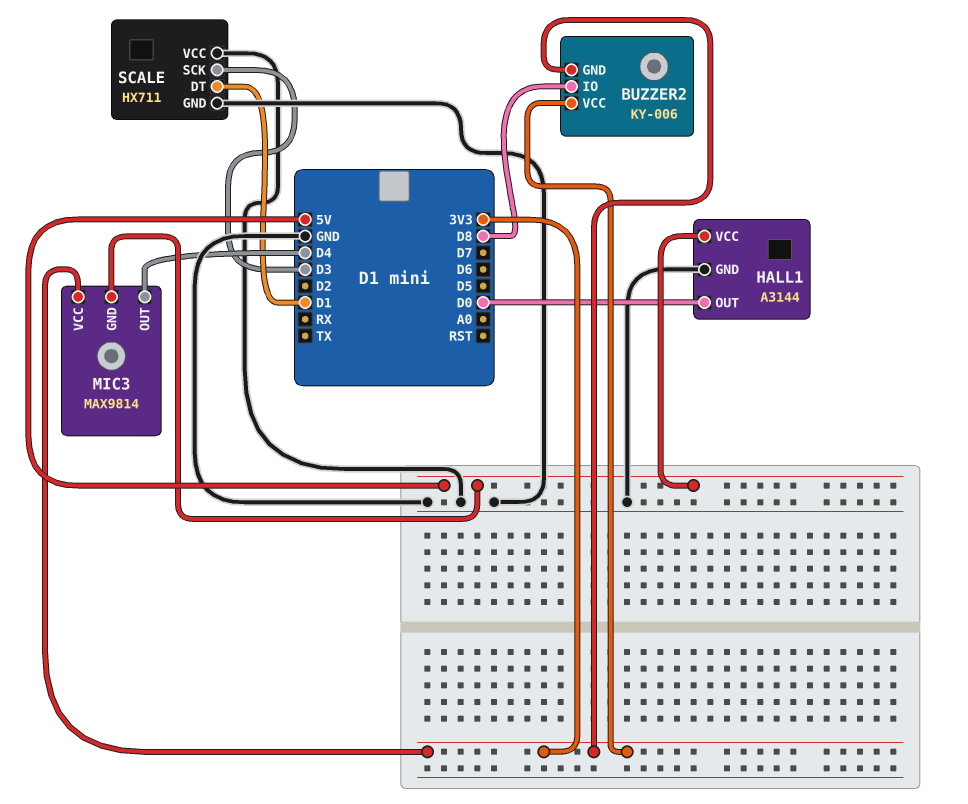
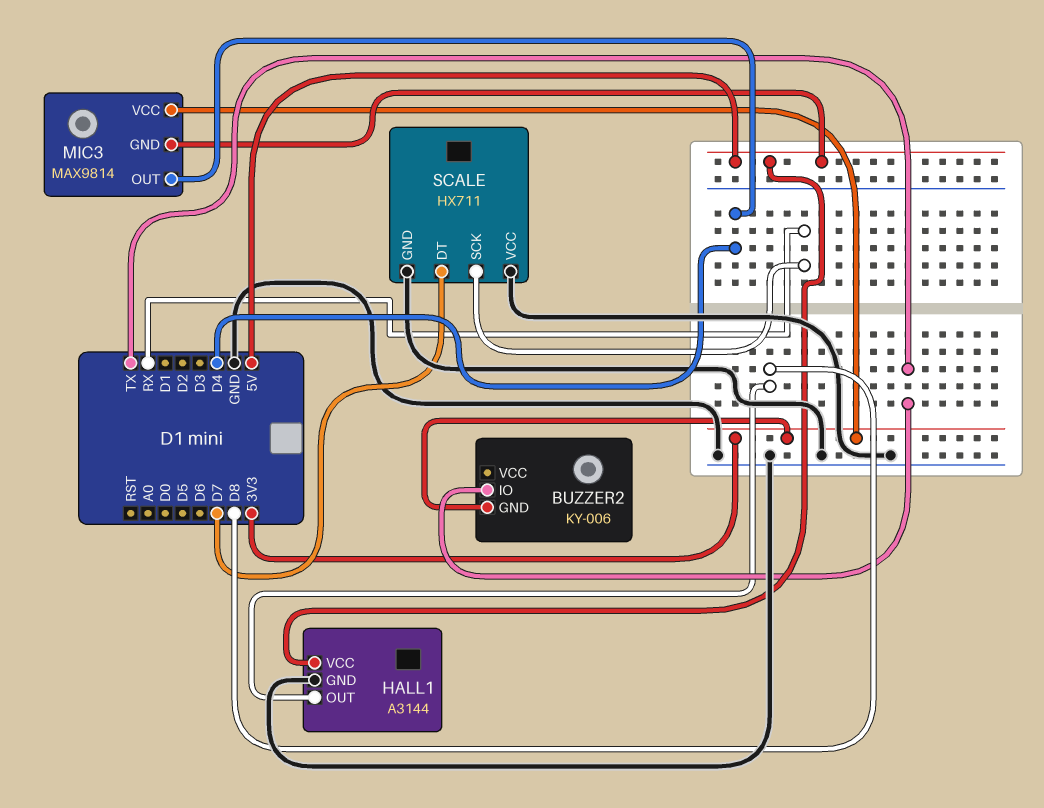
BUZZER2 pin IO: D8 -> TX
BUZZER2 pin VCC: 3V3 -> none
HALL1 pin OUT: D0 -> D8
SCALE pin DT: D1 -> D7
SCALE pin SCK: D3 -> RX

